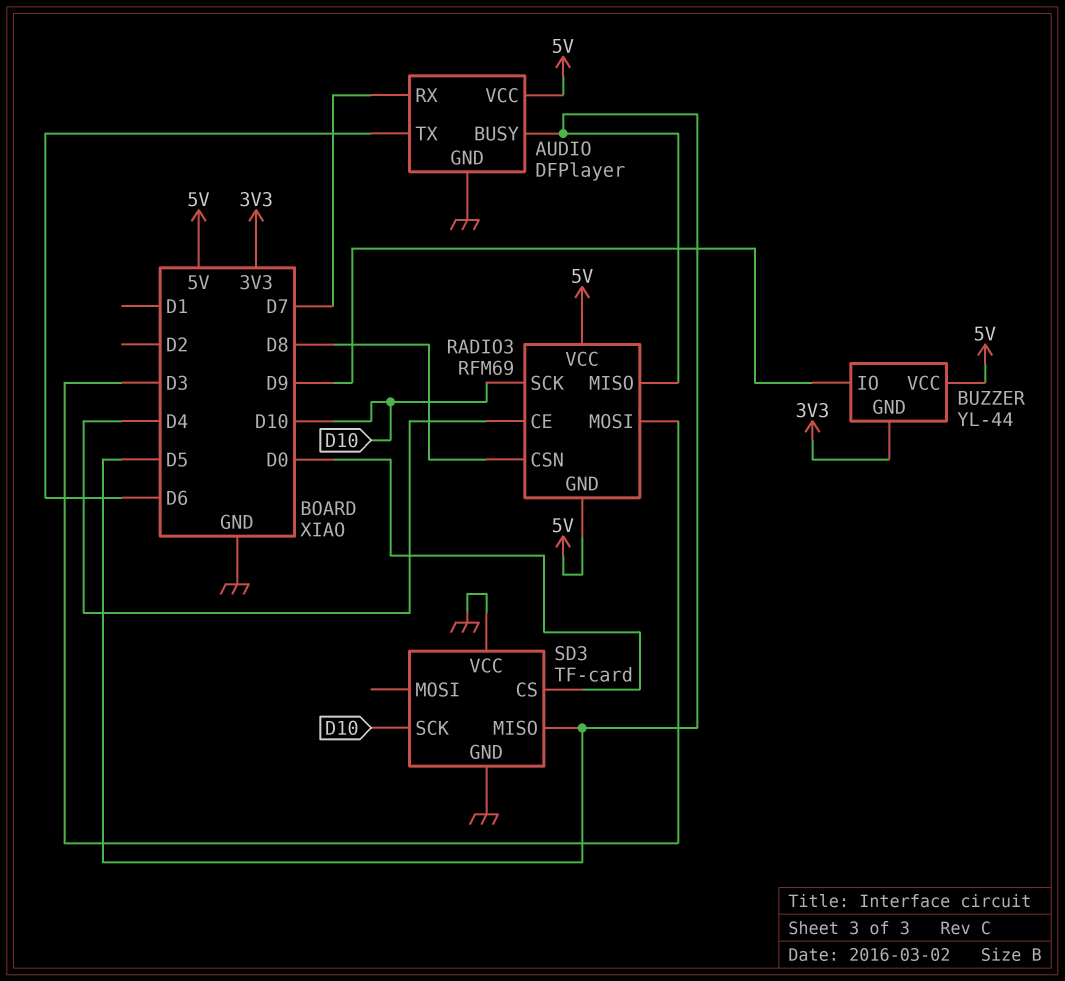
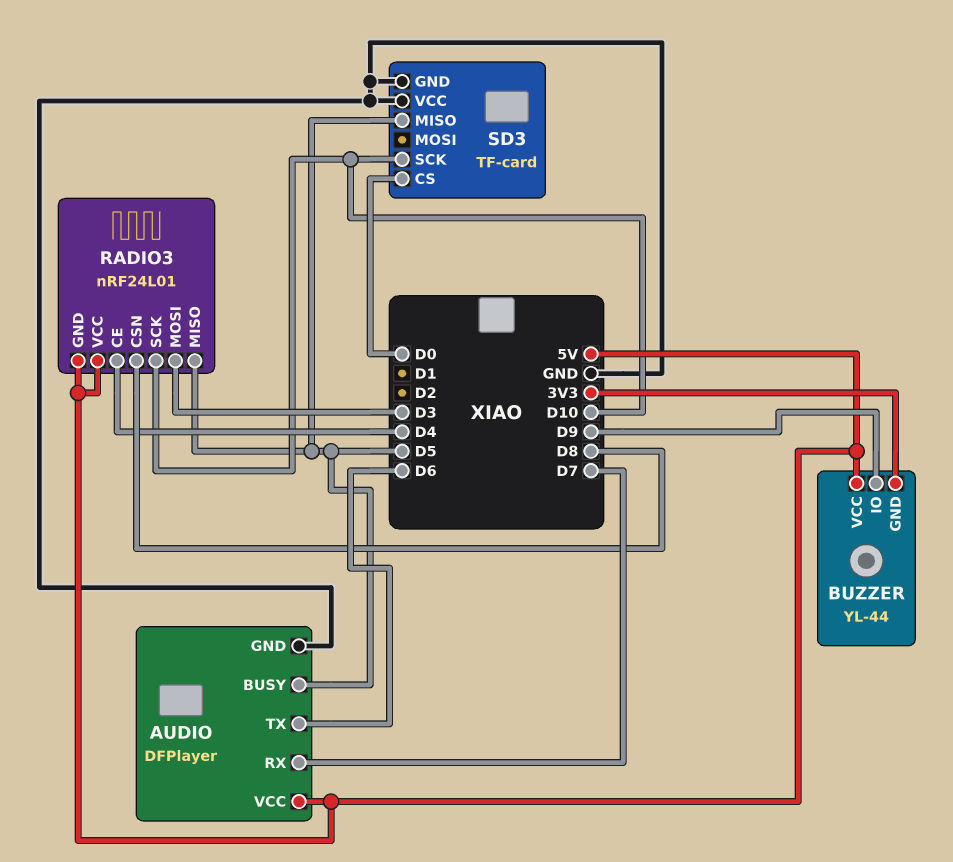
RADIO3: RFM69 -> nRF24L01

